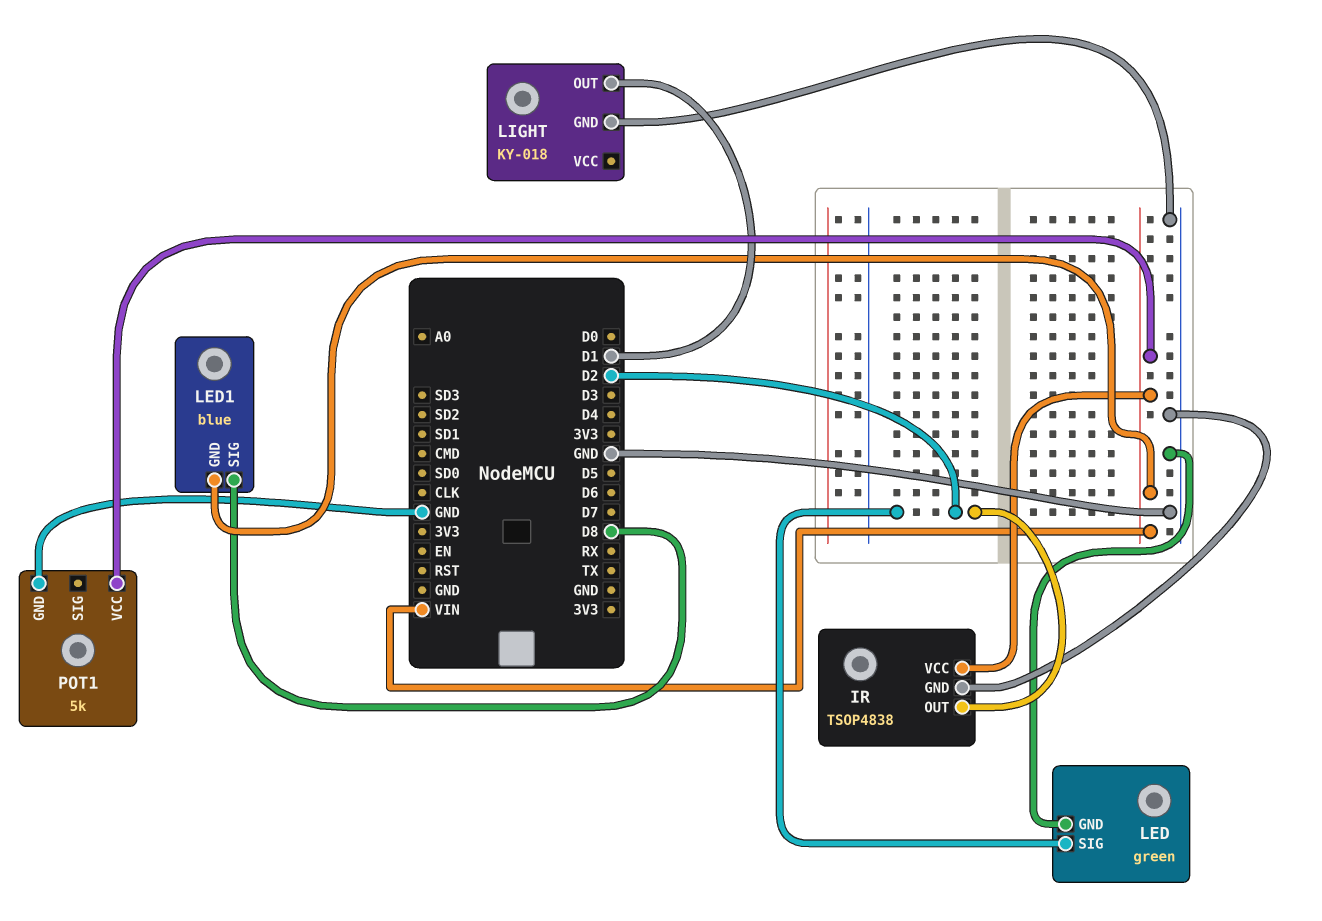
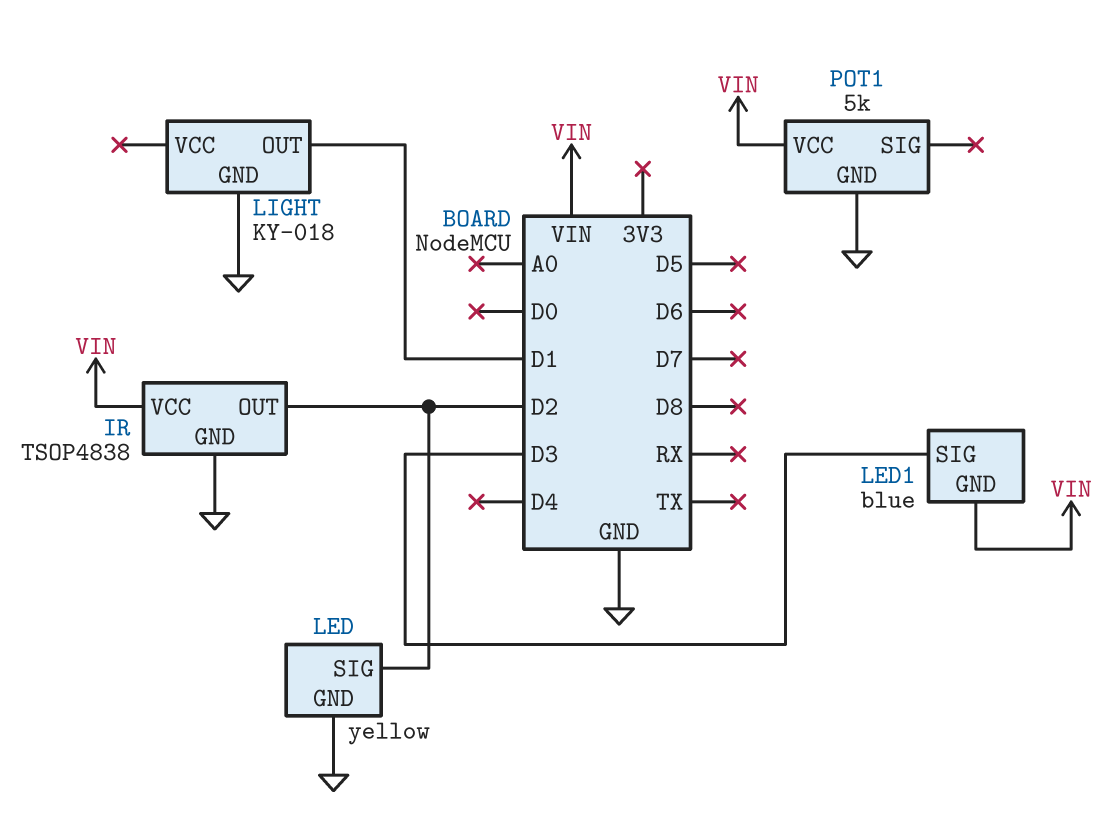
LED: green -> yellow
LED1 pin SIG: D8 -> D3

